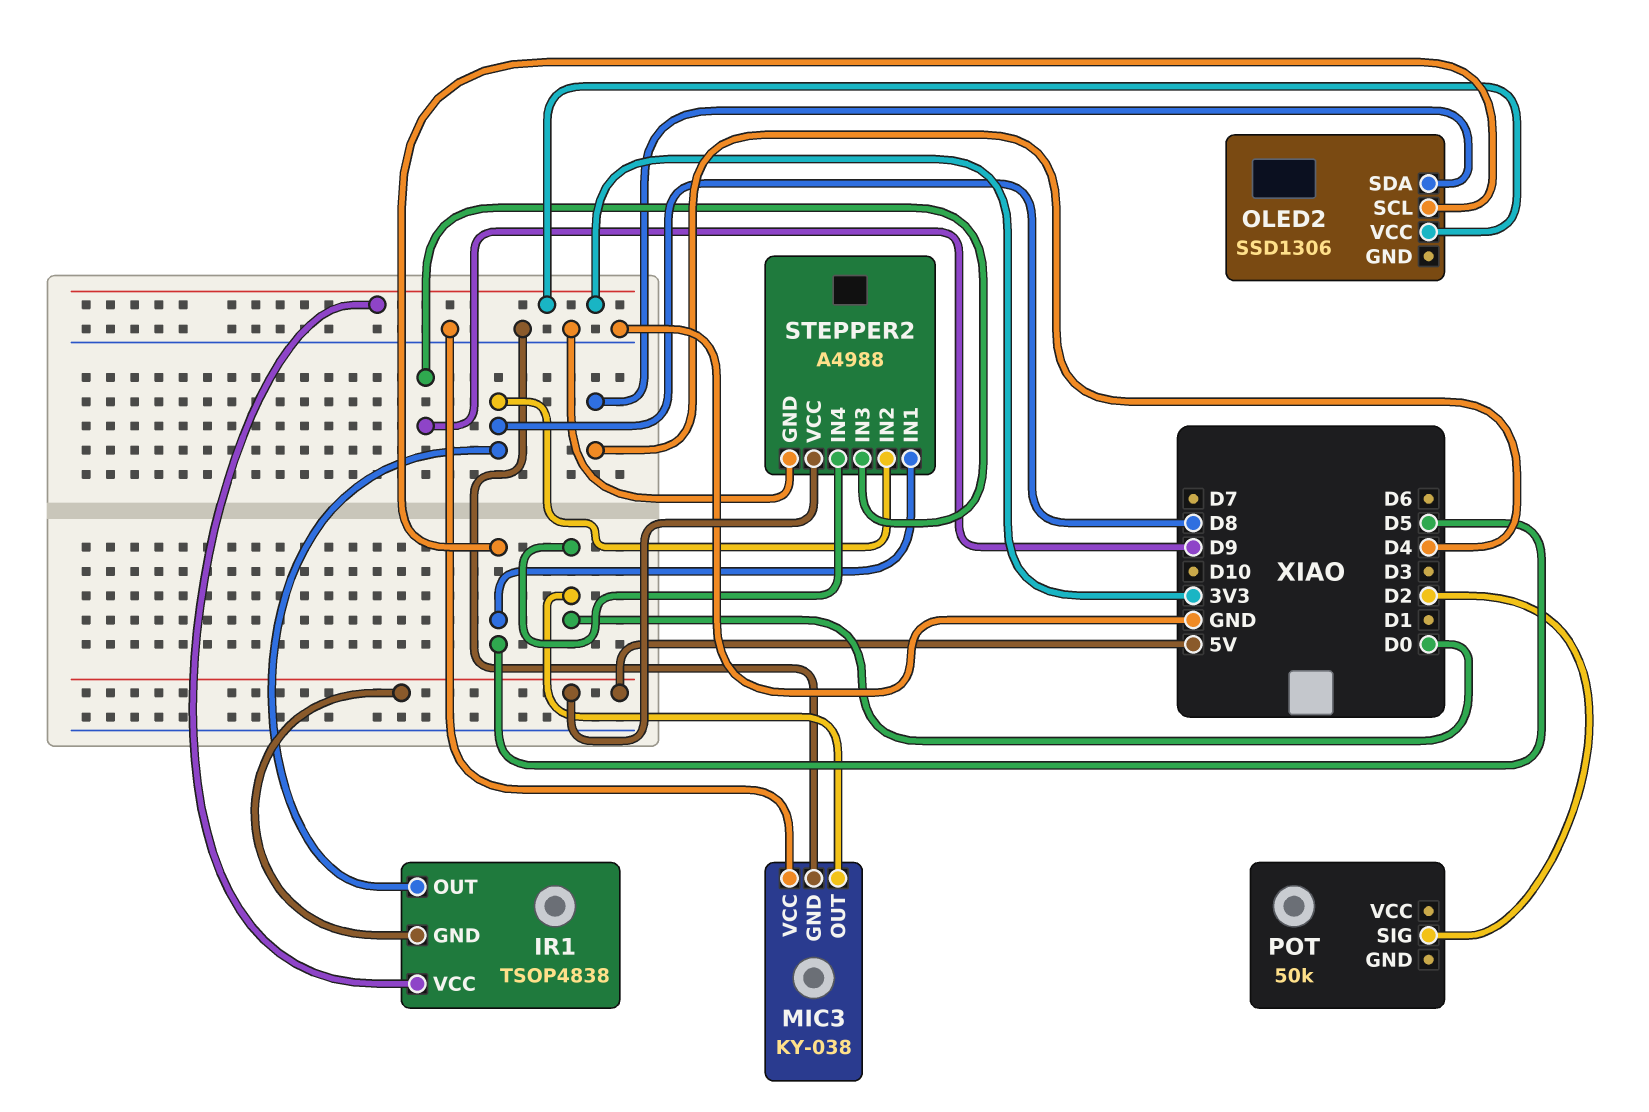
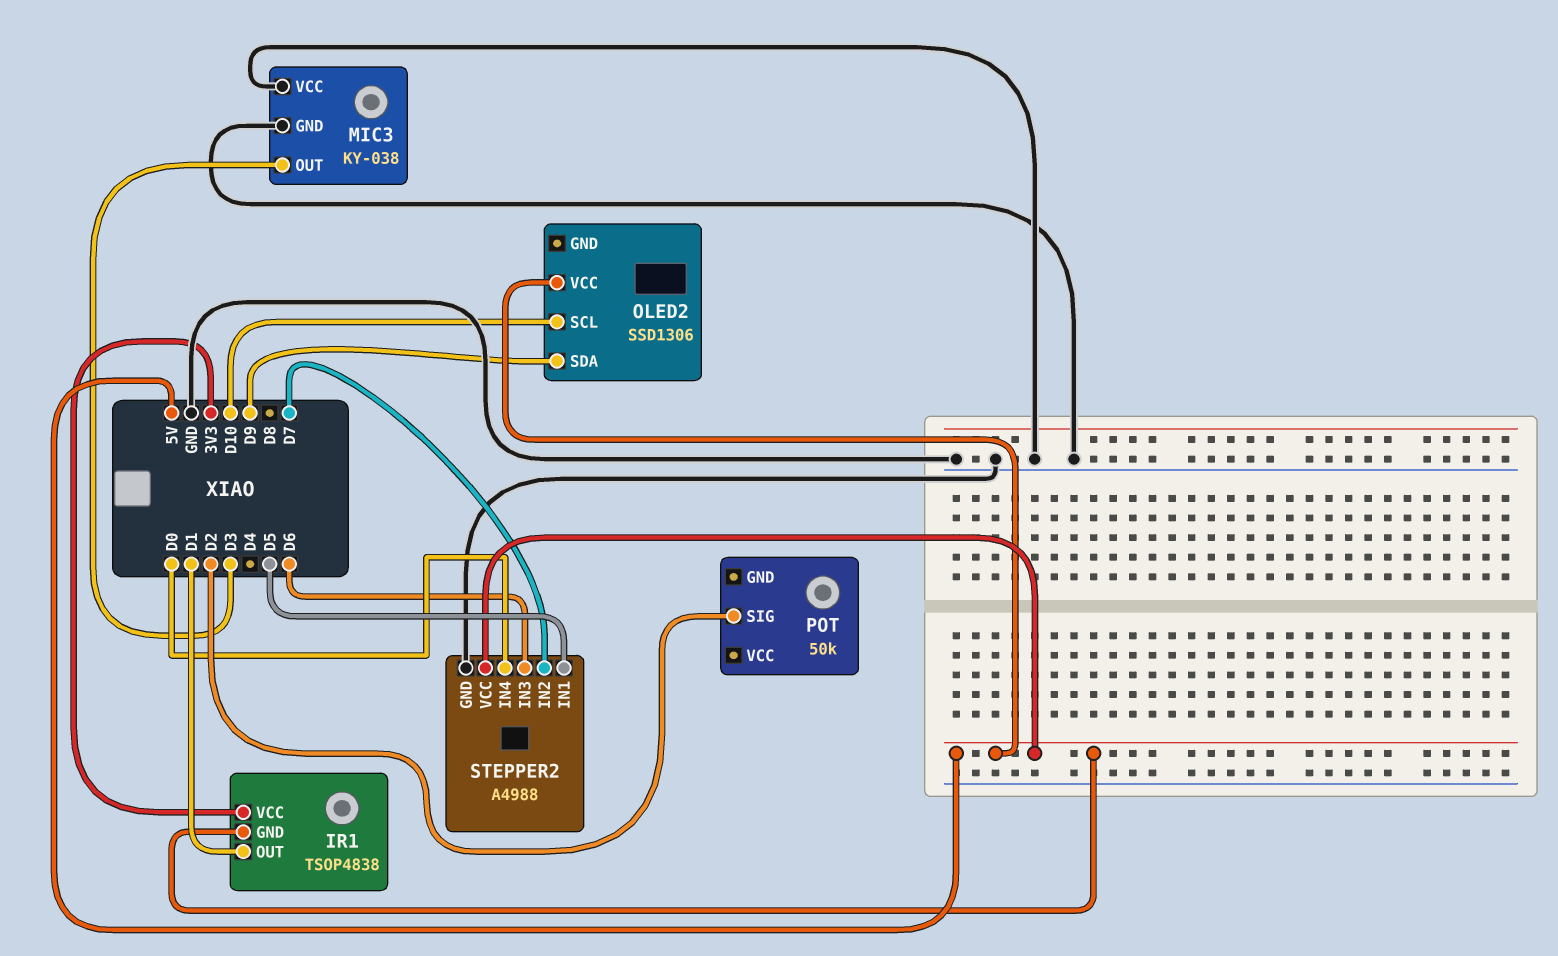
IR1 pin OUT: D8 -> D1
MIC3 pin OUT: D0 -> D3
OLED2 pin SCL: D5 -> D10
OLED2 pin SDA: D4 -> D9
OLED2 pin VCC: 3V3 -> 5V
STEPPER2 pin IN2: D8 -> D7
STEPPER2 pin IN3: D9 -> D6

